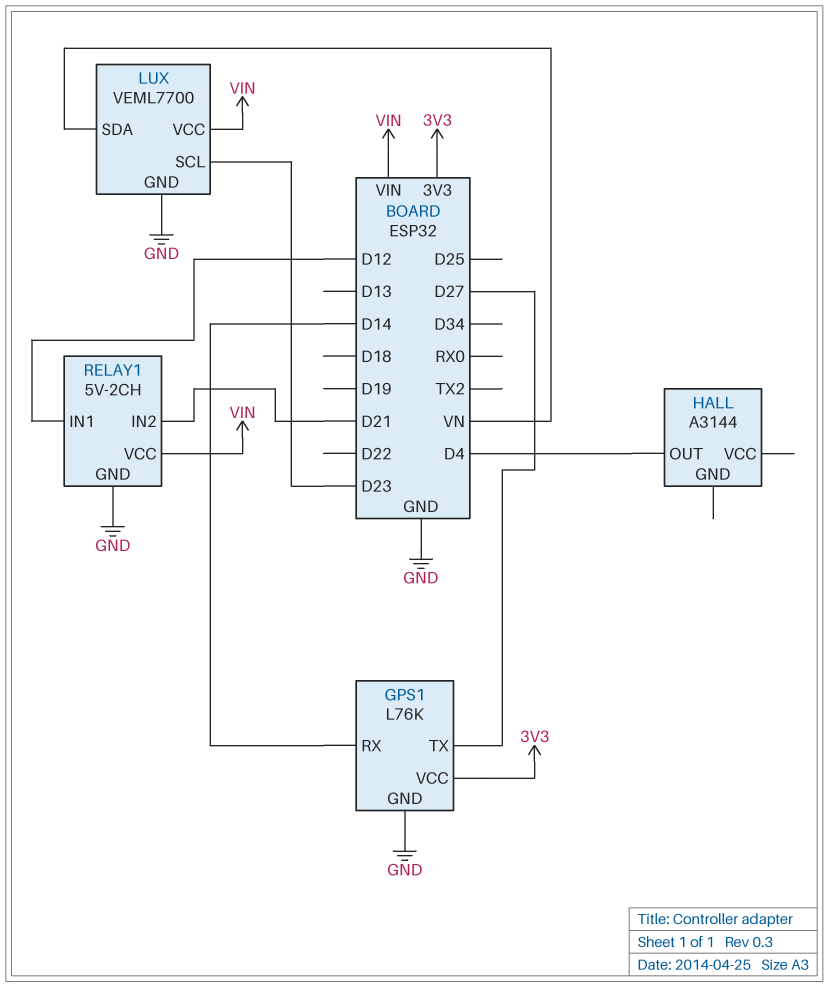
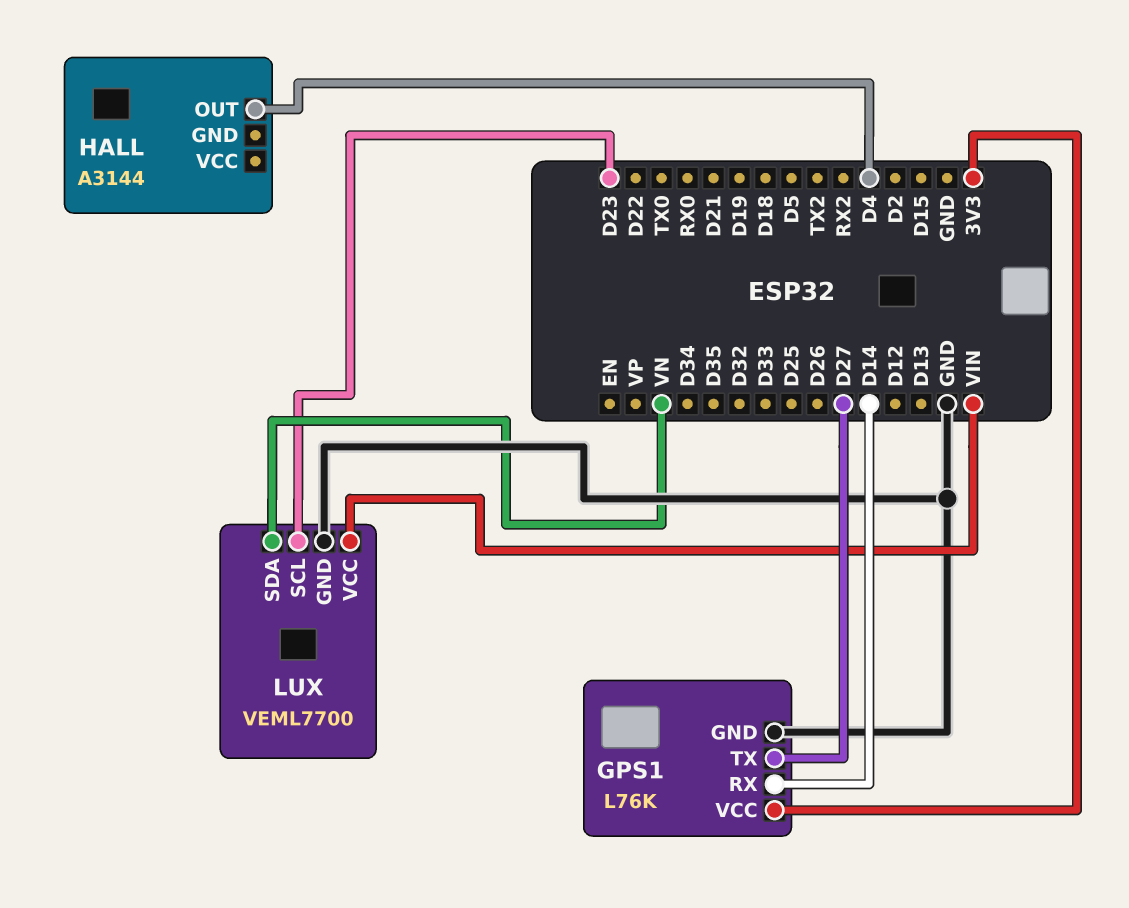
RELAY1: 5V-2CH -> none
RELAY1 pin GND: GND -> none
RELAY1 pin IN1: D12 -> none
RELAY1 pin IN2: D21 -> none
RELAY1 pin VCC: VIN -> none

